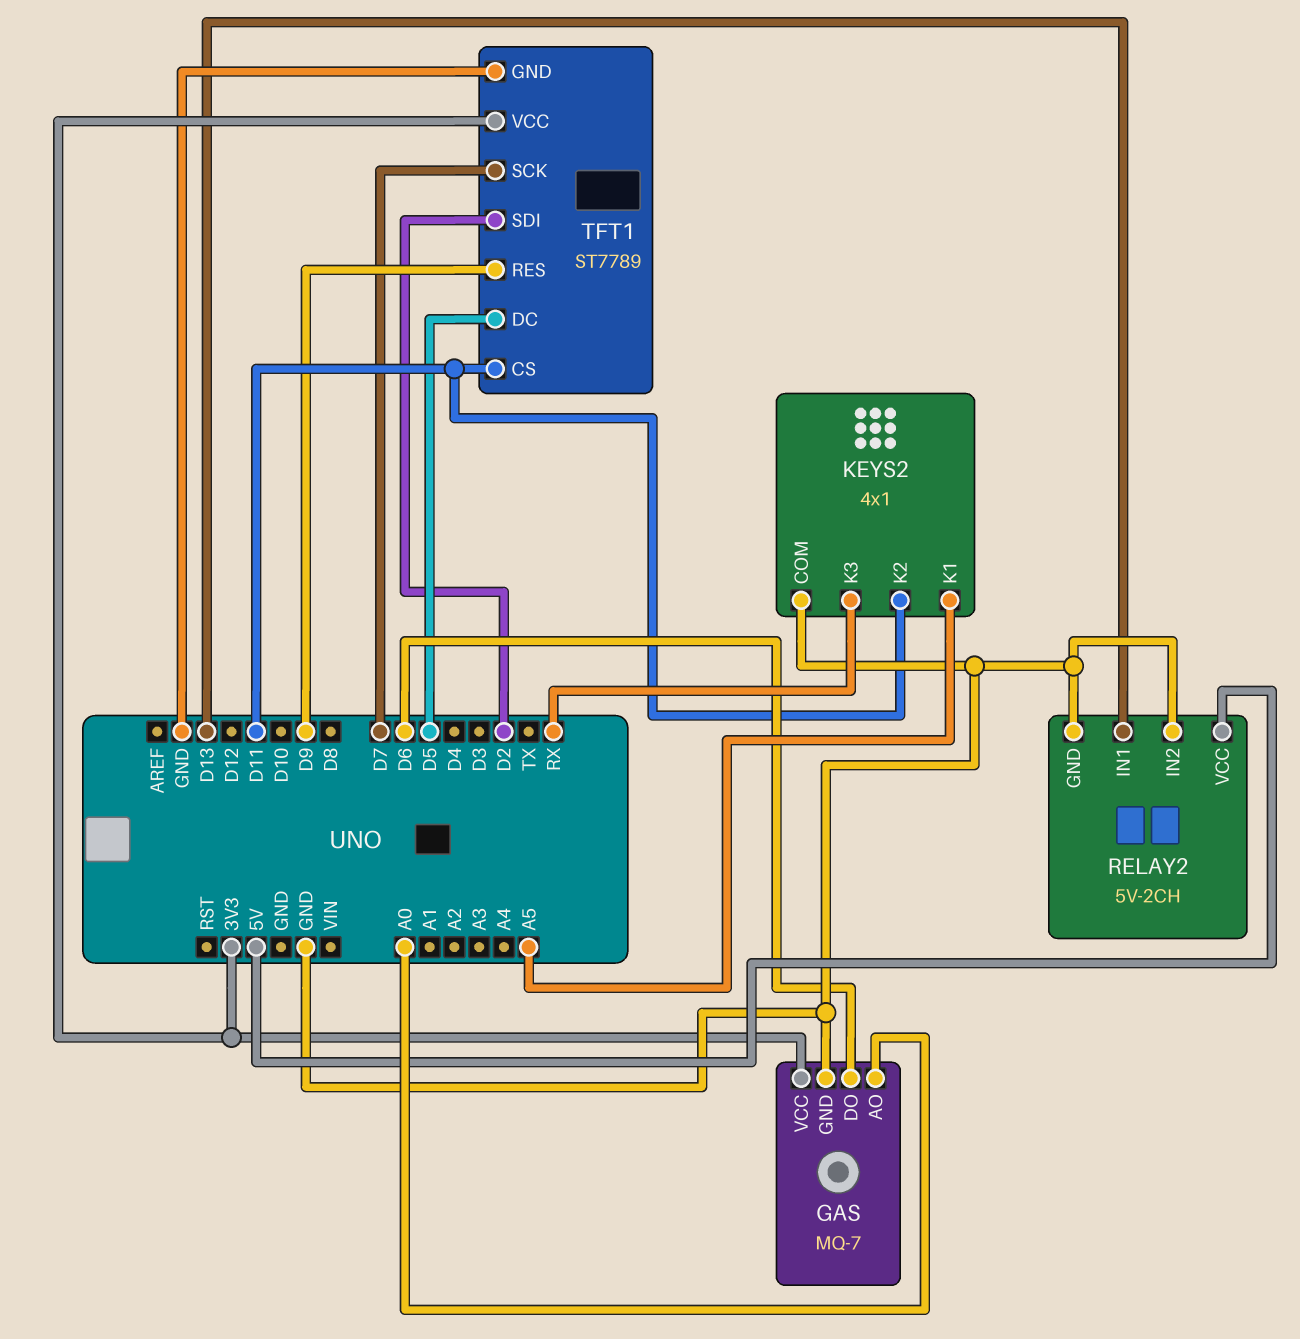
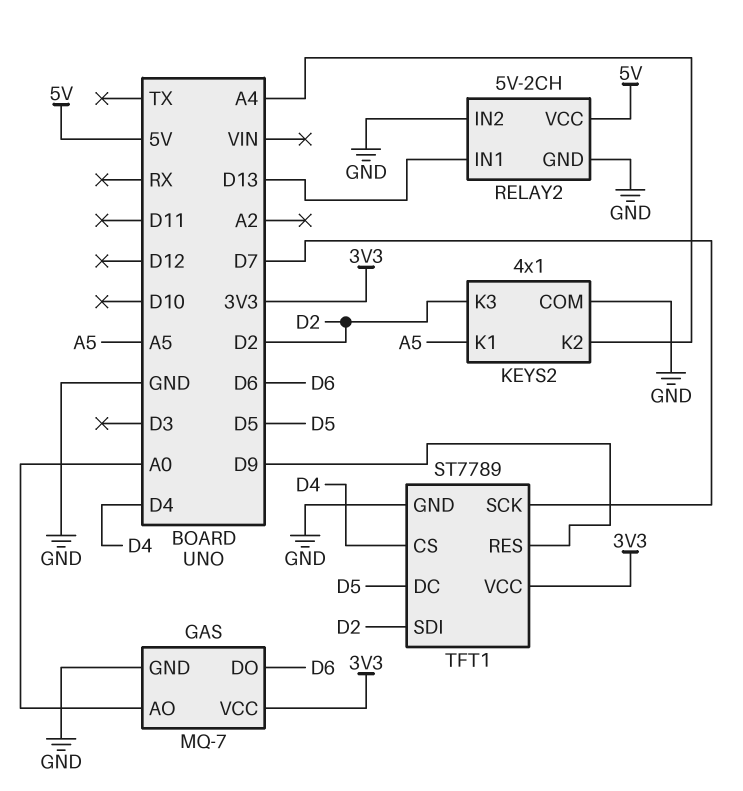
KEYS2 pin K2: D11 -> A4
KEYS2 pin K3: RX -> D2
TFT1 pin CS: D11 -> D4

